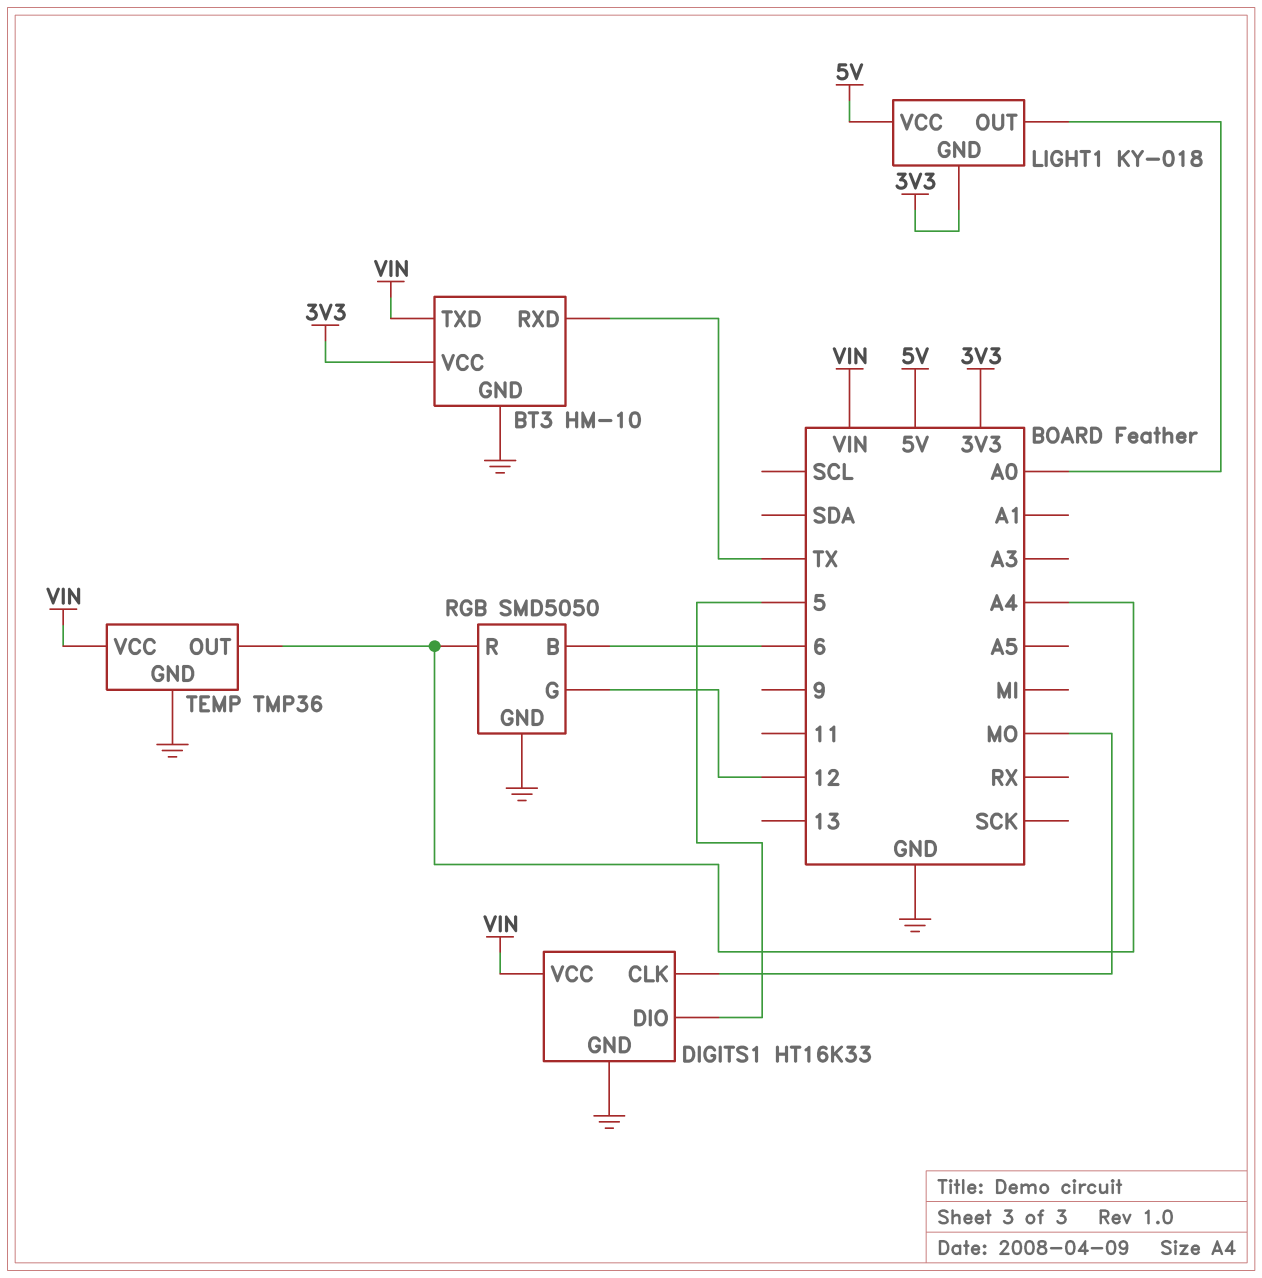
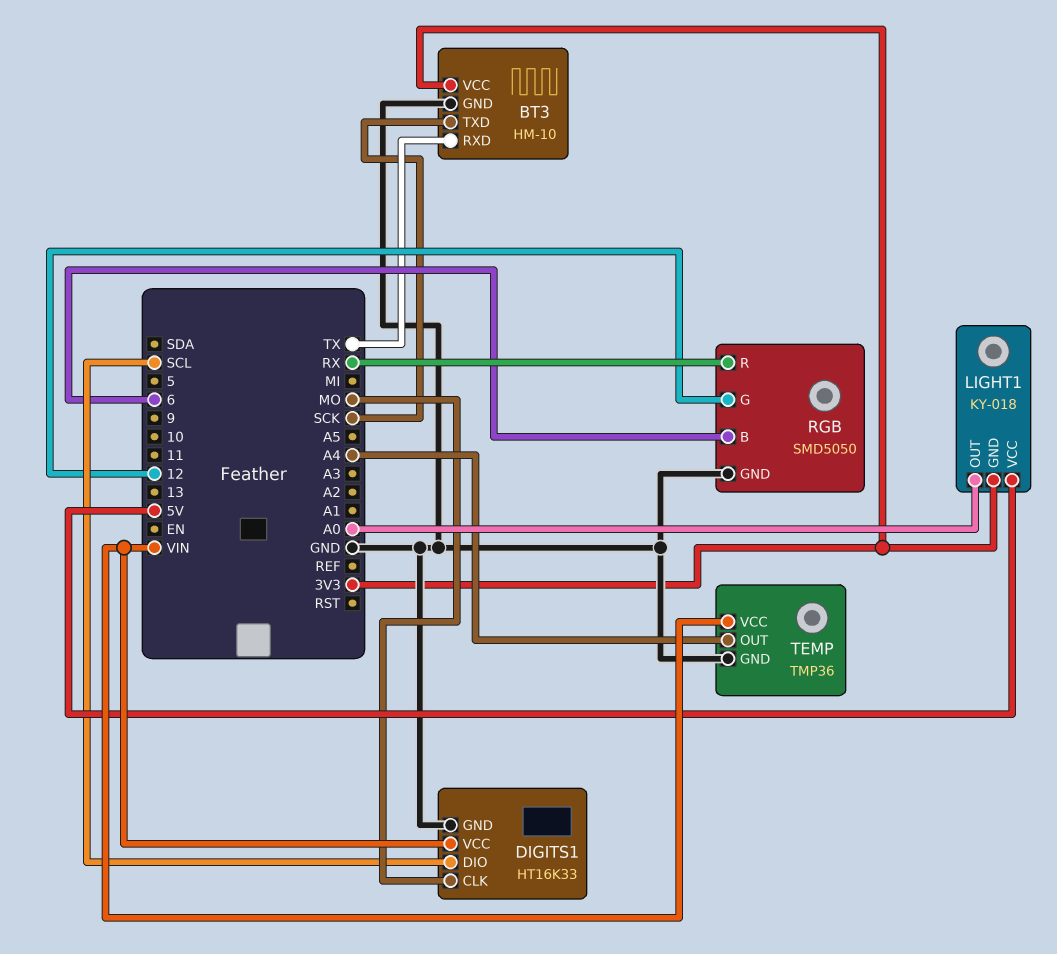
BT3 pin TXD: VIN -> SCK
DIGITS1 pin DIO: 5 -> SCL
RGB pin R: A4 -> RX

